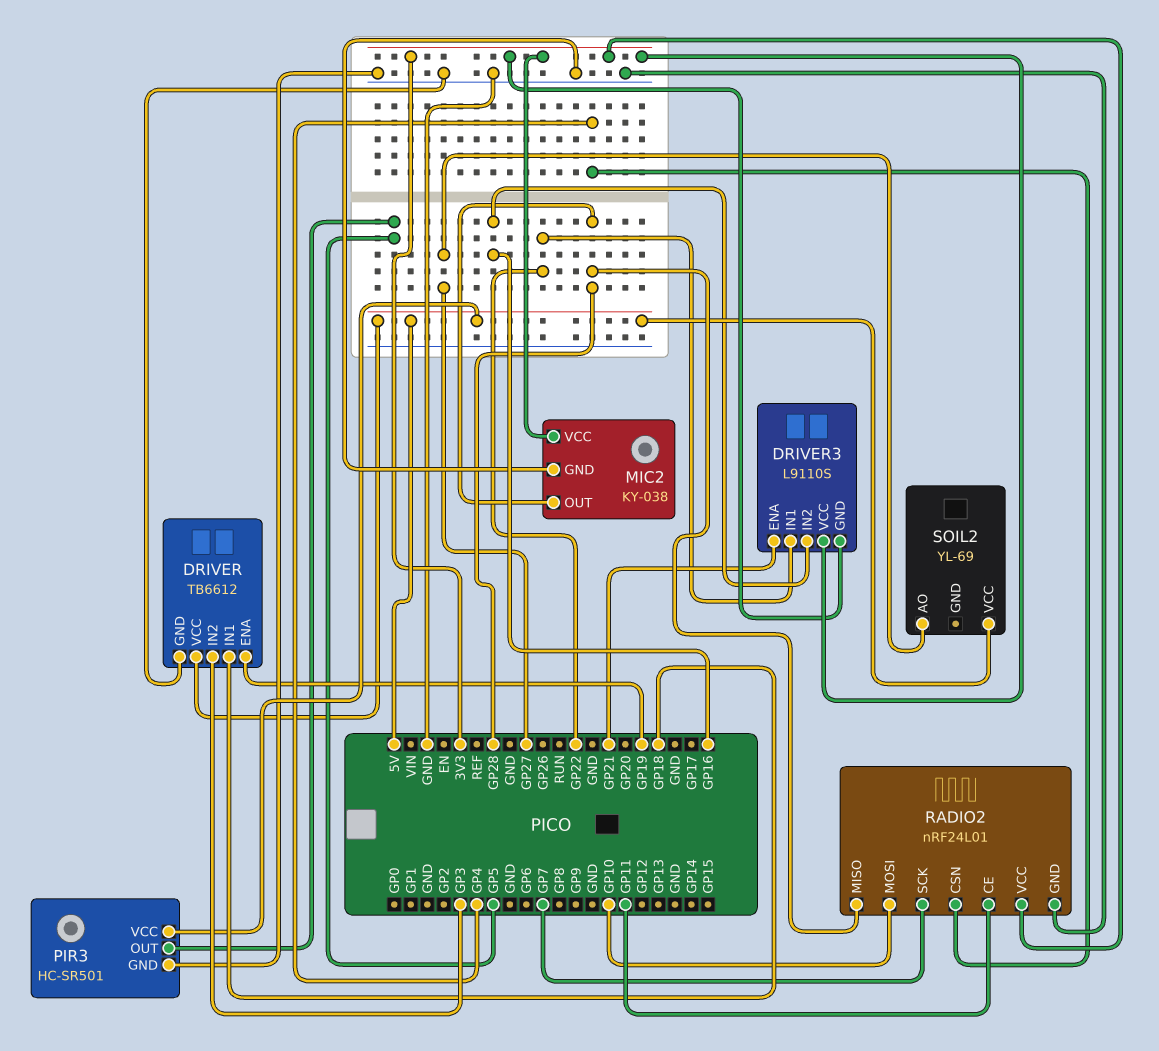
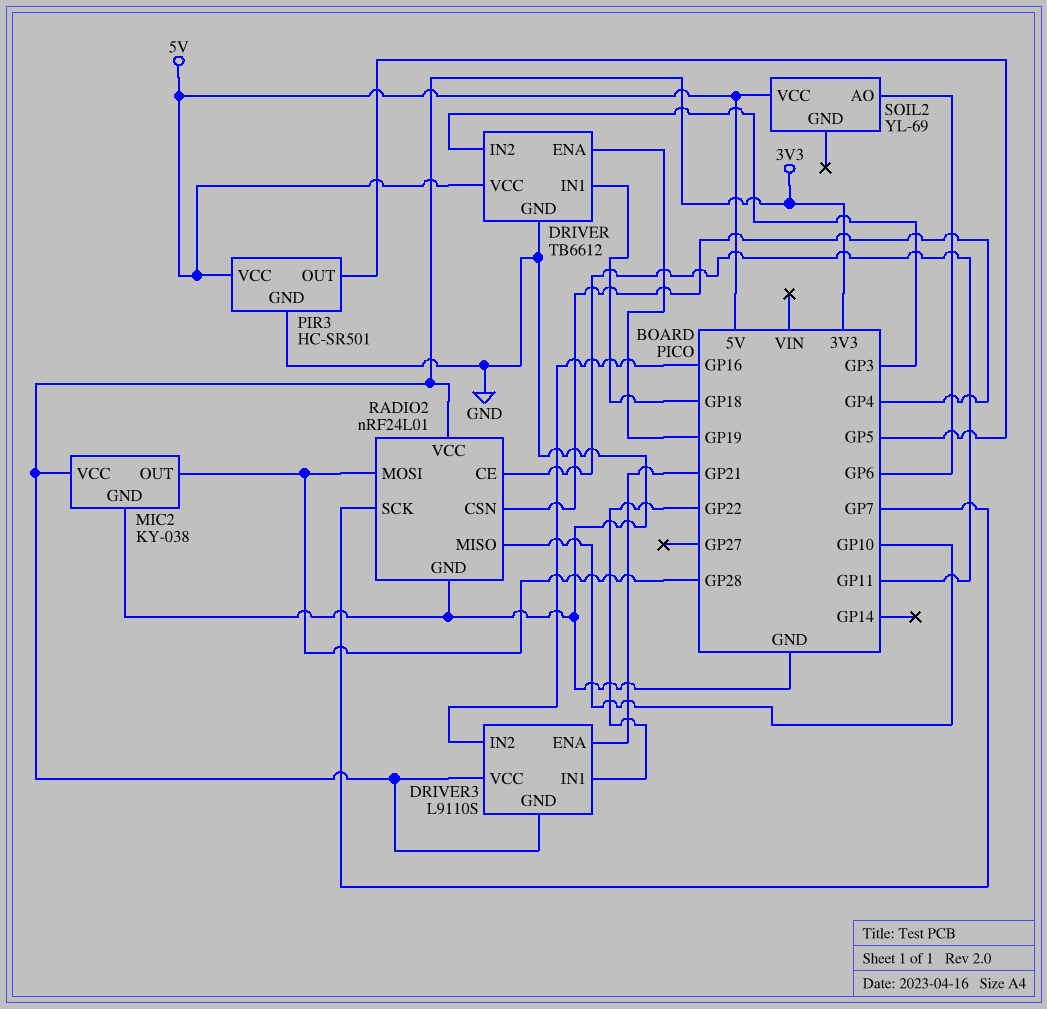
RADIO2 pin MISO: GP28 -> GP10
RADIO2 pin MOSI: GP10 -> GP28
SOIL2 pin AO: GP27 -> GP6

